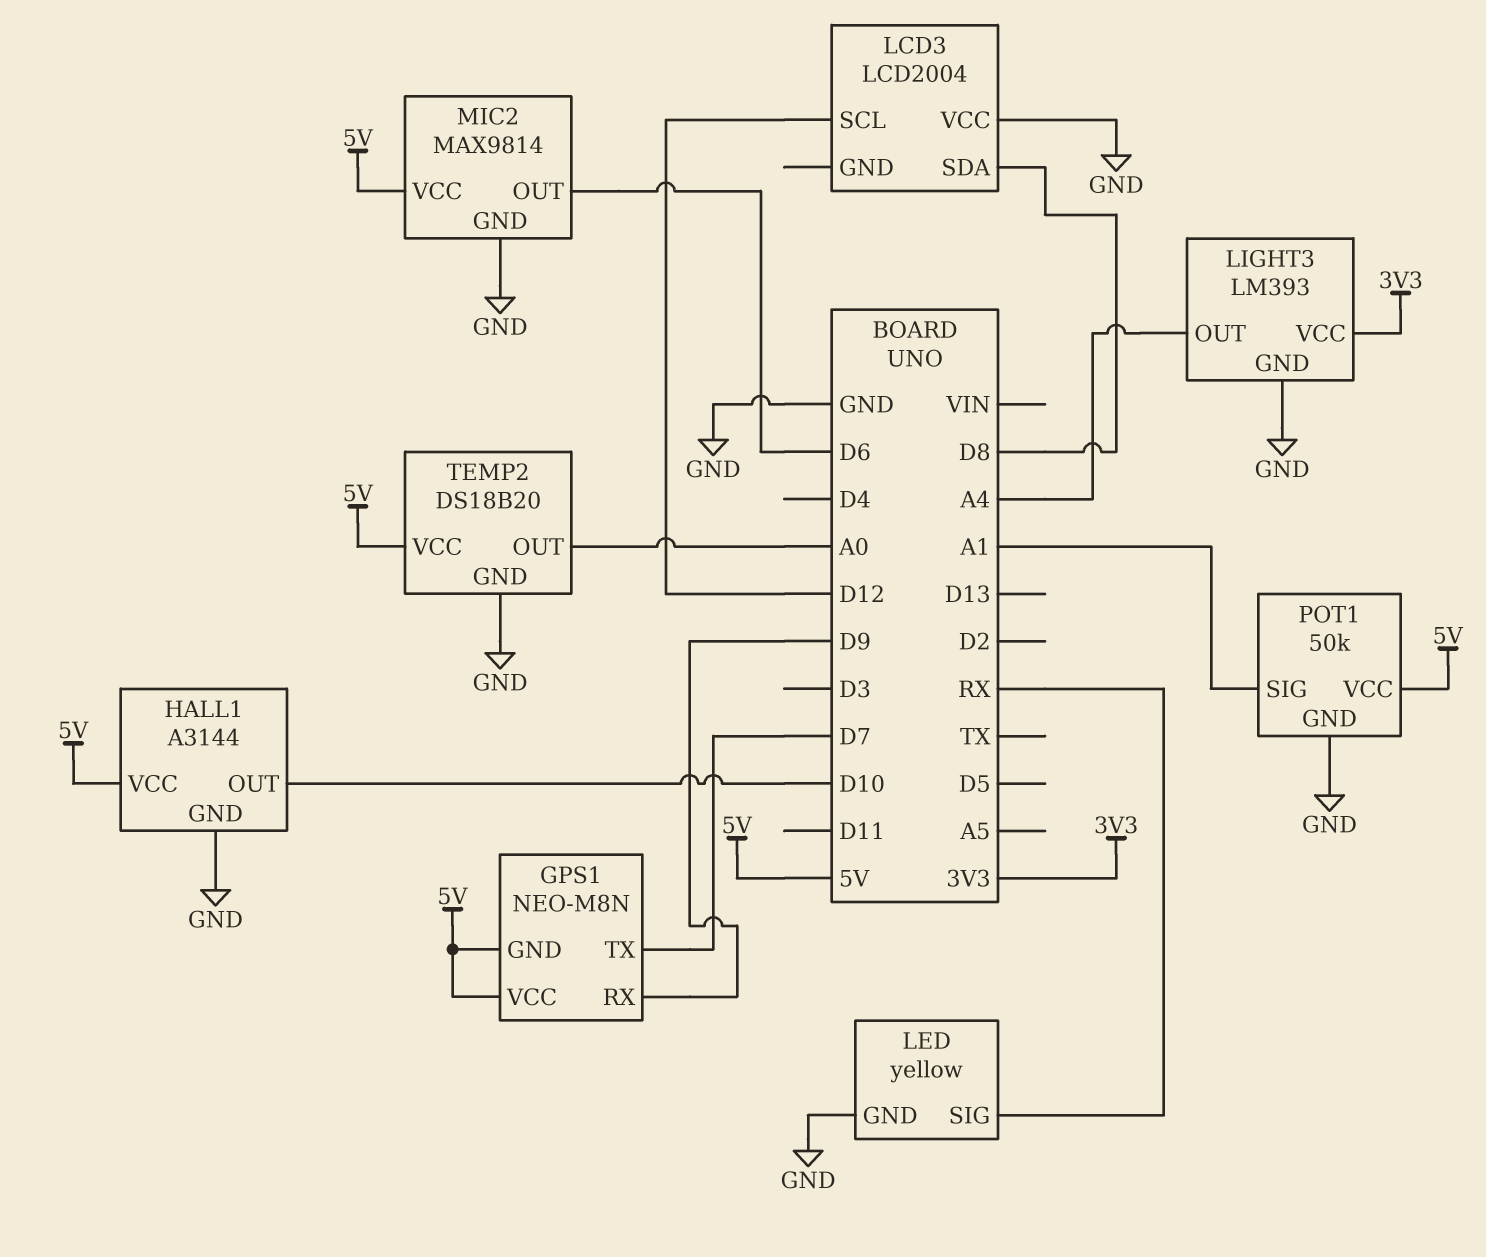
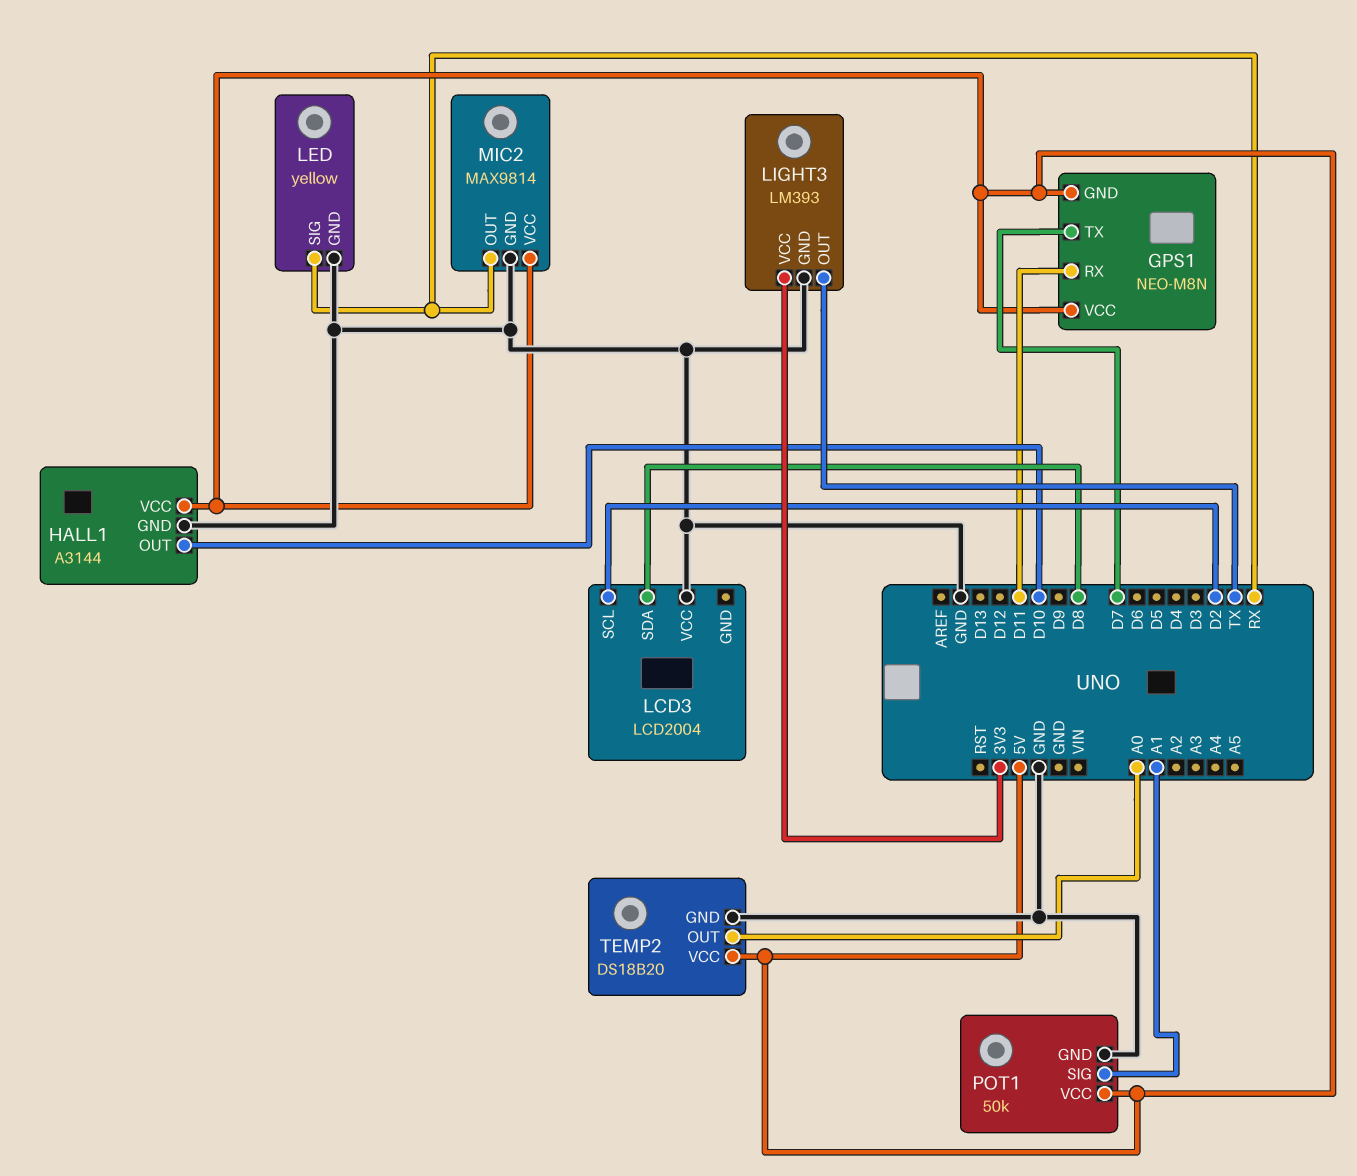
GPS1 pin RX: D9 -> D11
LCD3 pin SCL: D12 -> D2
LIGHT3 pin OUT: A4 -> TX
MIC2 pin OUT: D6 -> RX

